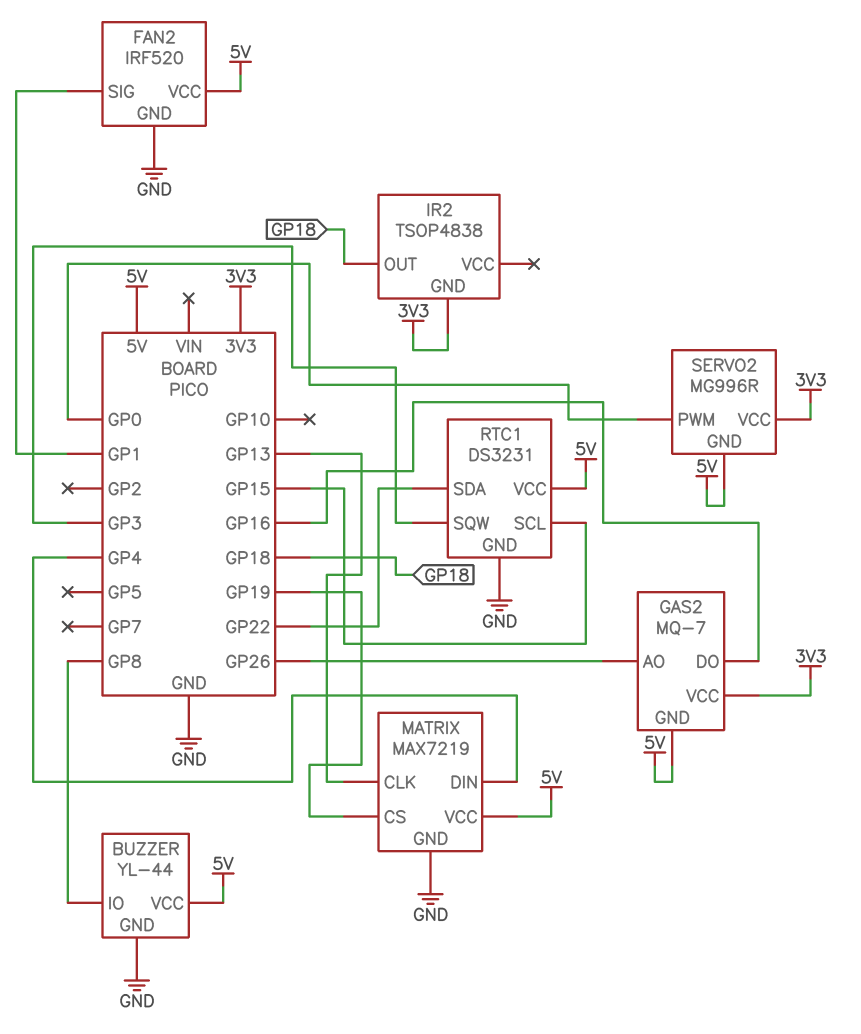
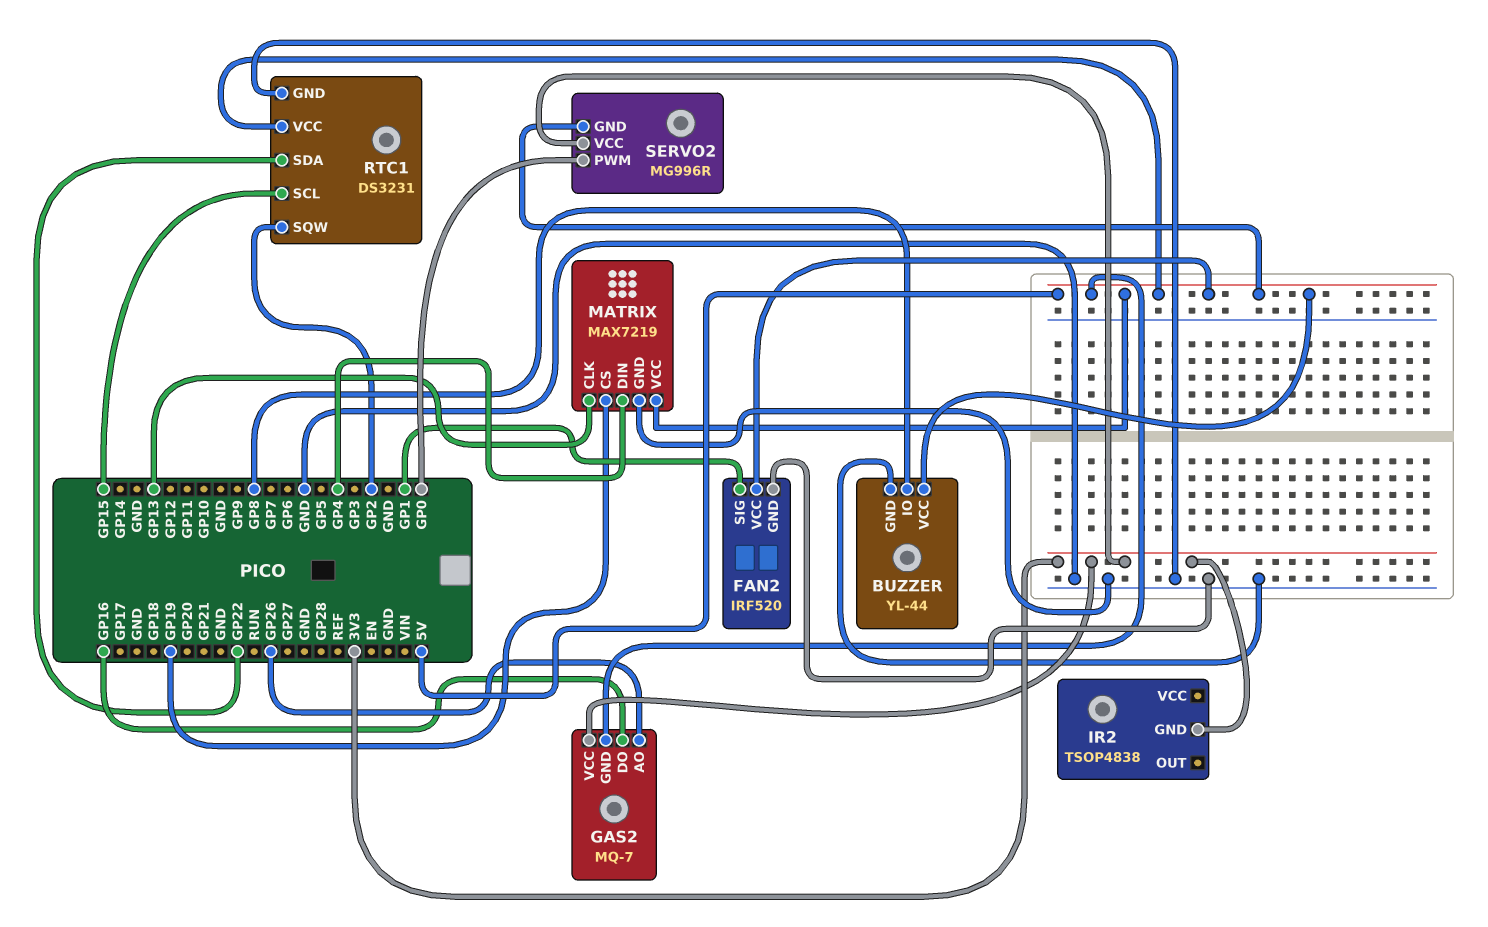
IR2 pin OUT: GP18 -> none
RTC1 pin SQW: GP3 -> GP2

